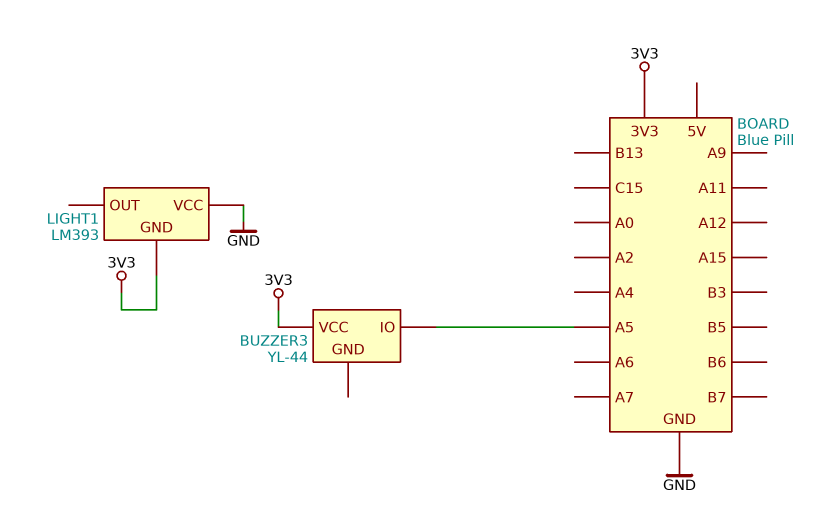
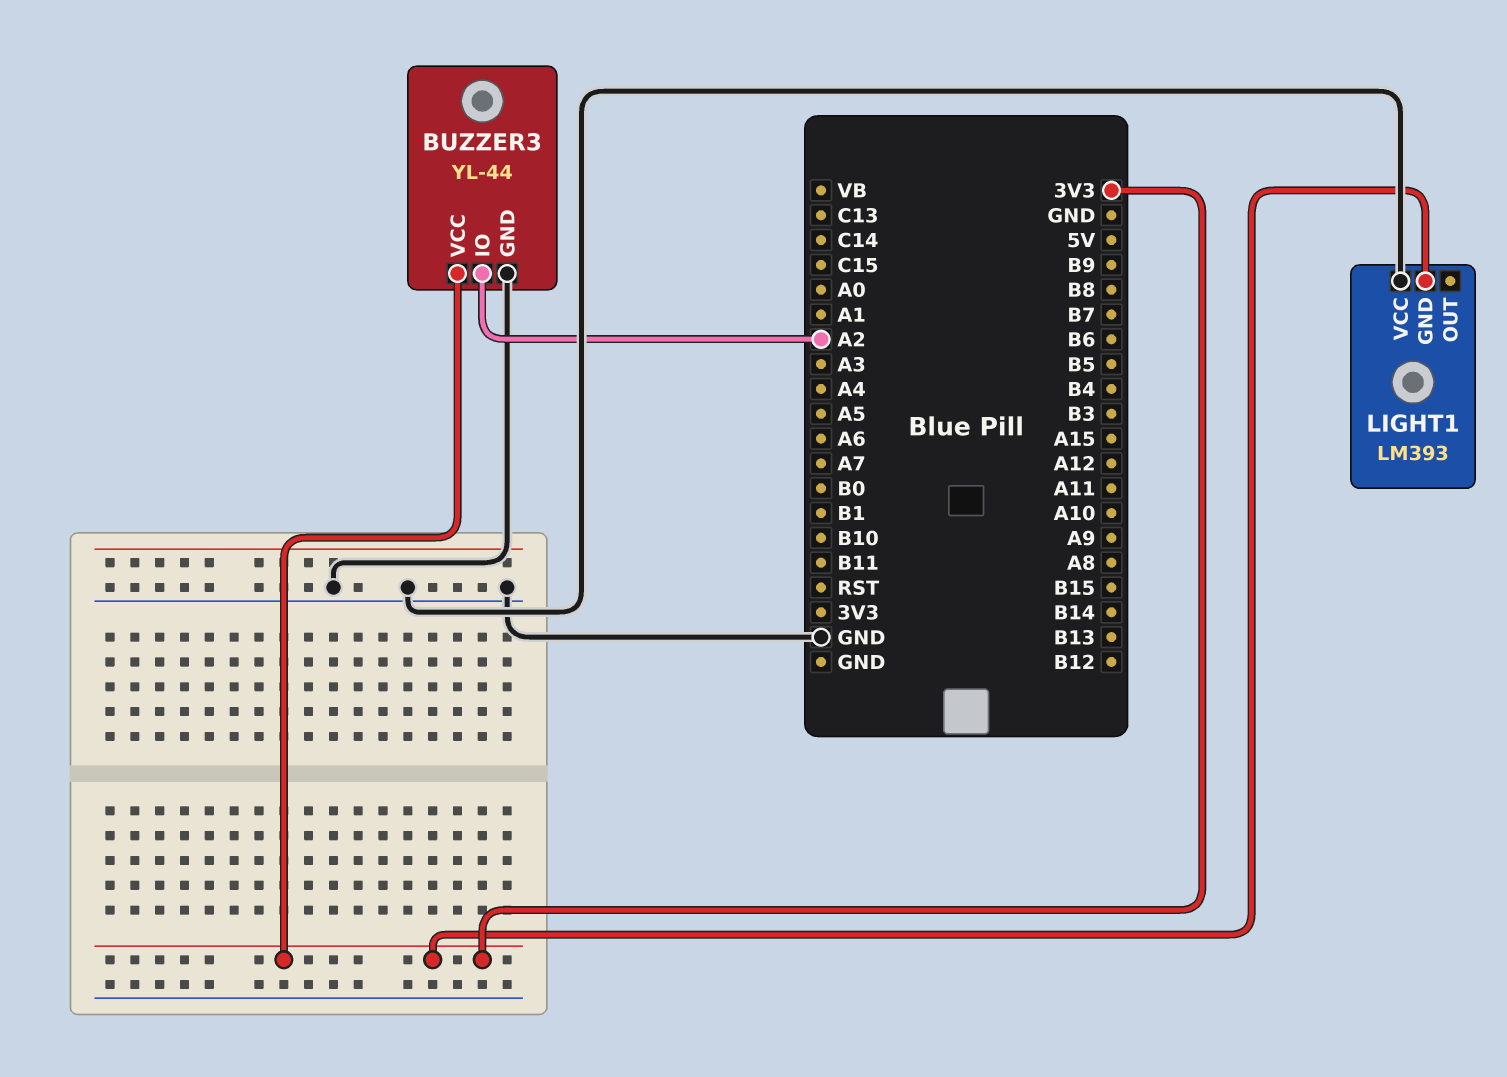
BUZZER3 pin GND: none -> GND
BUZZER3 pin IO: A5 -> A2

